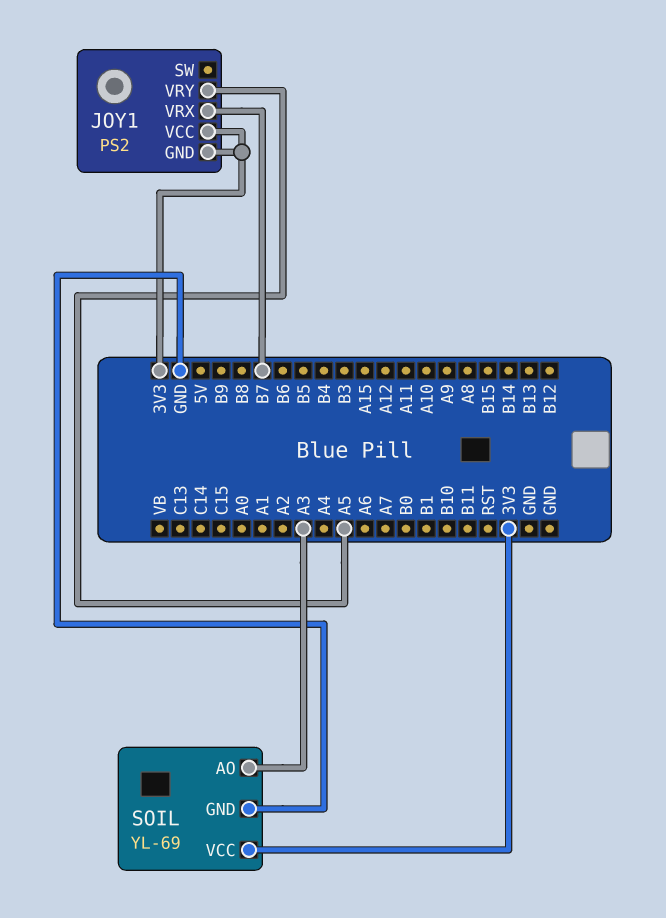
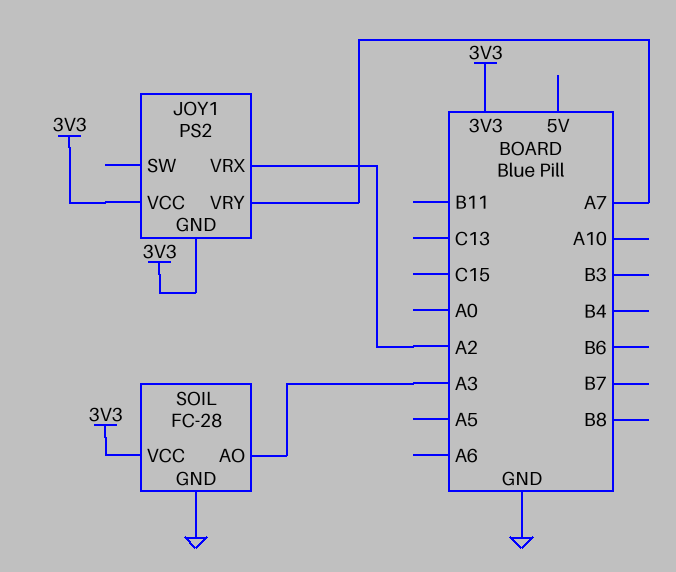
JOY1 pin VRX: B7 -> A2
JOY1 pin VRY: A5 -> A7
SOIL: YL-69 -> FC-28

